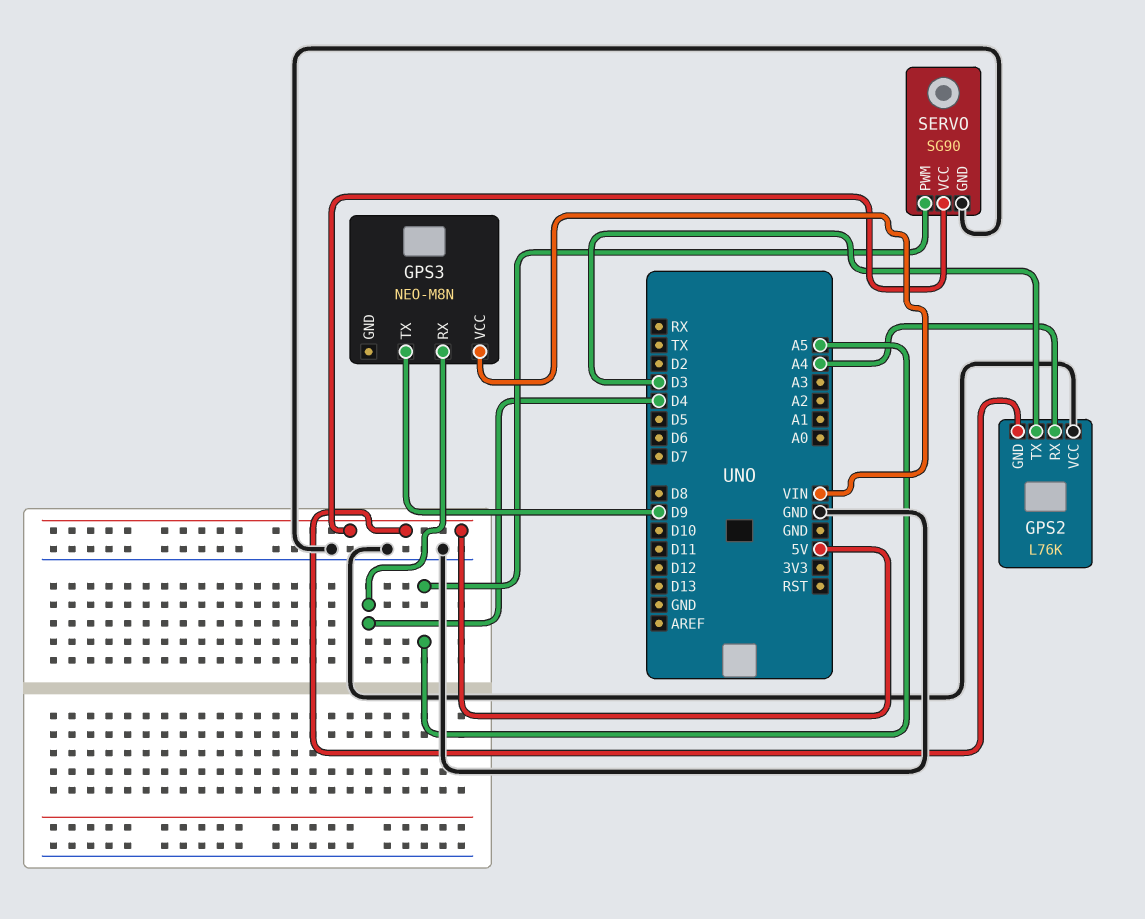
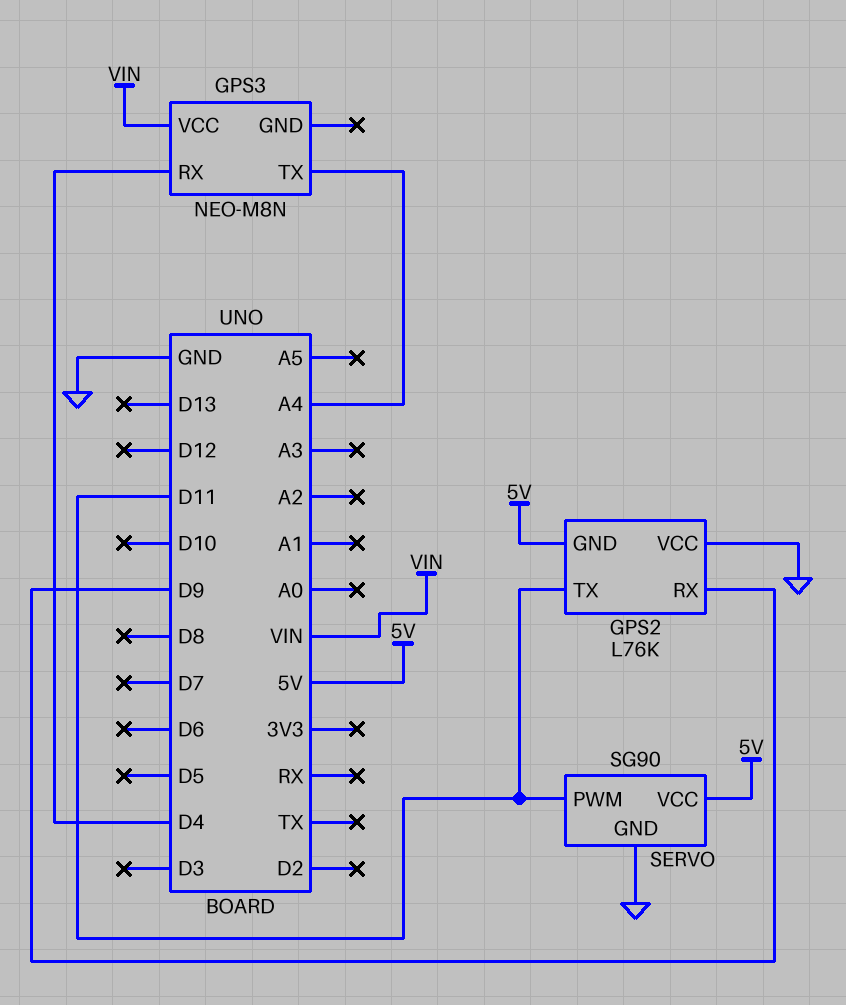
GPS2 pin RX: A4 -> D9
GPS2 pin TX: D3 -> D11
GPS3 pin TX: D9 -> A4
SERVO pin PWM: A5 -> D11

